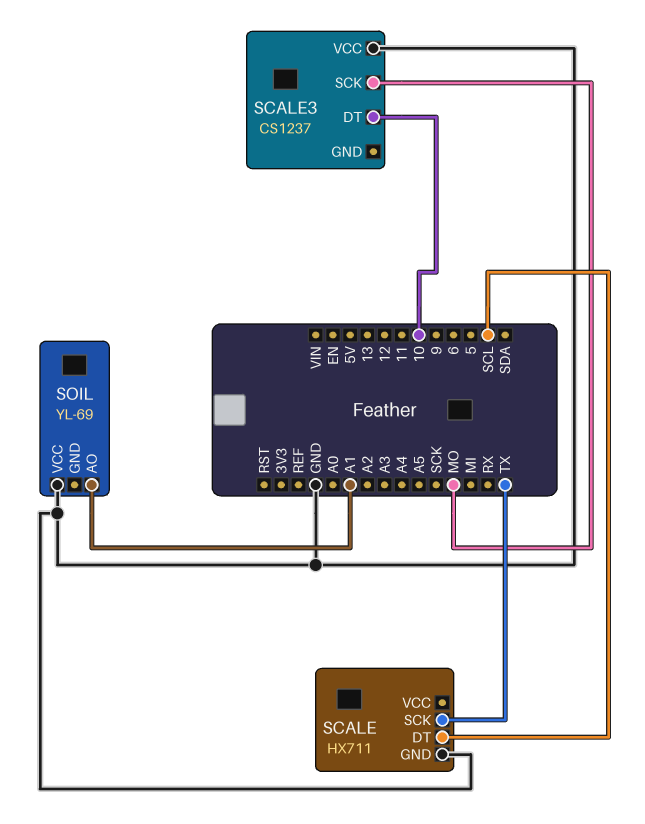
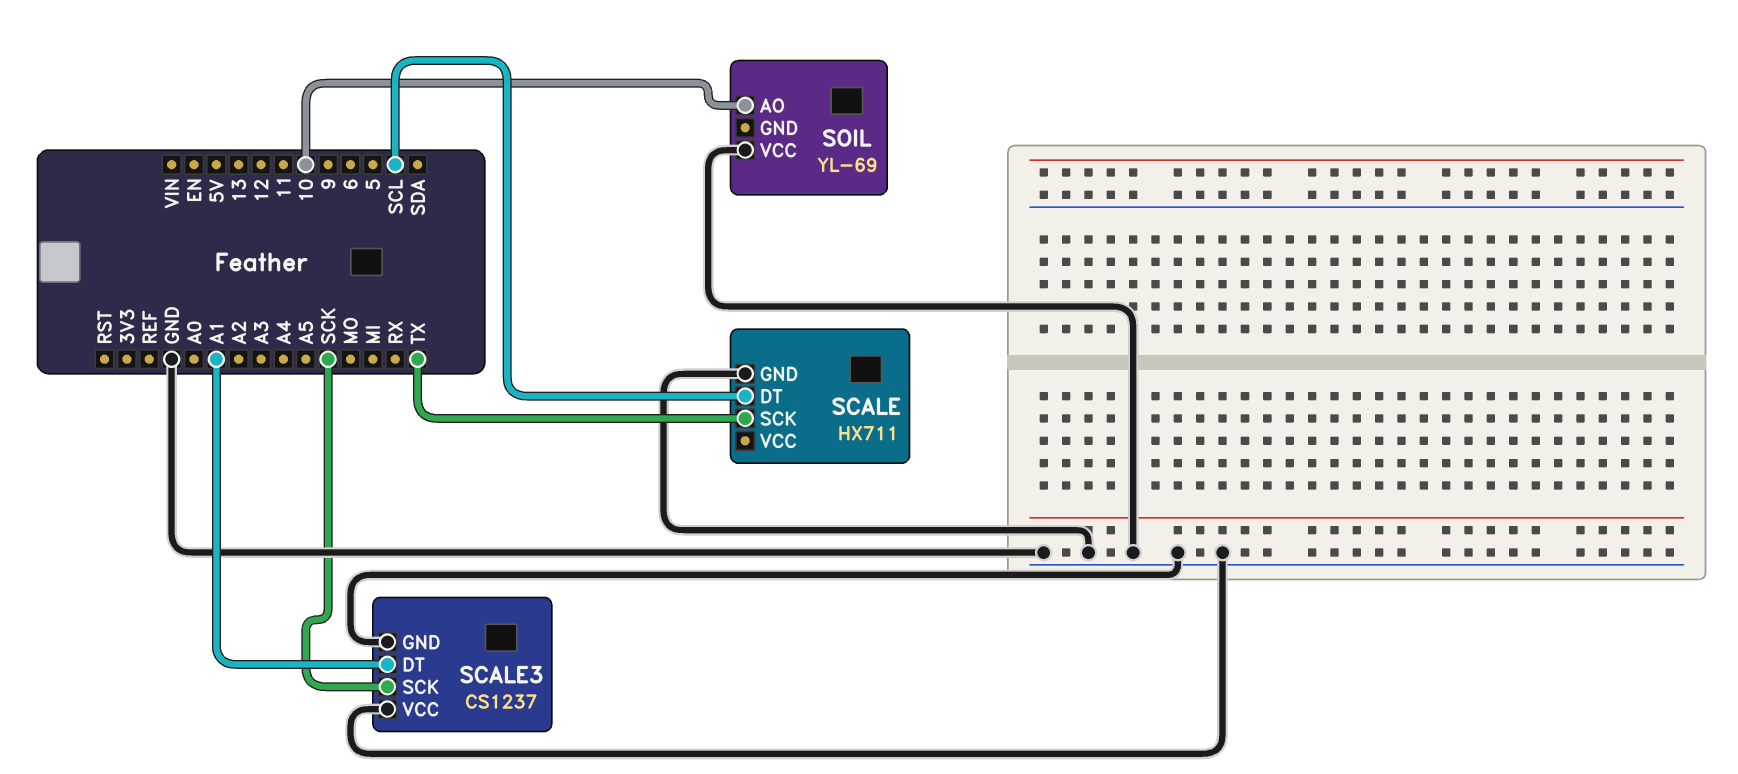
SCALE3 pin DT: 10 -> A1
SCALE3 pin GND: none -> GND
SCALE3 pin SCK: MO -> SCK
SOIL pin AO: A1 -> 10

